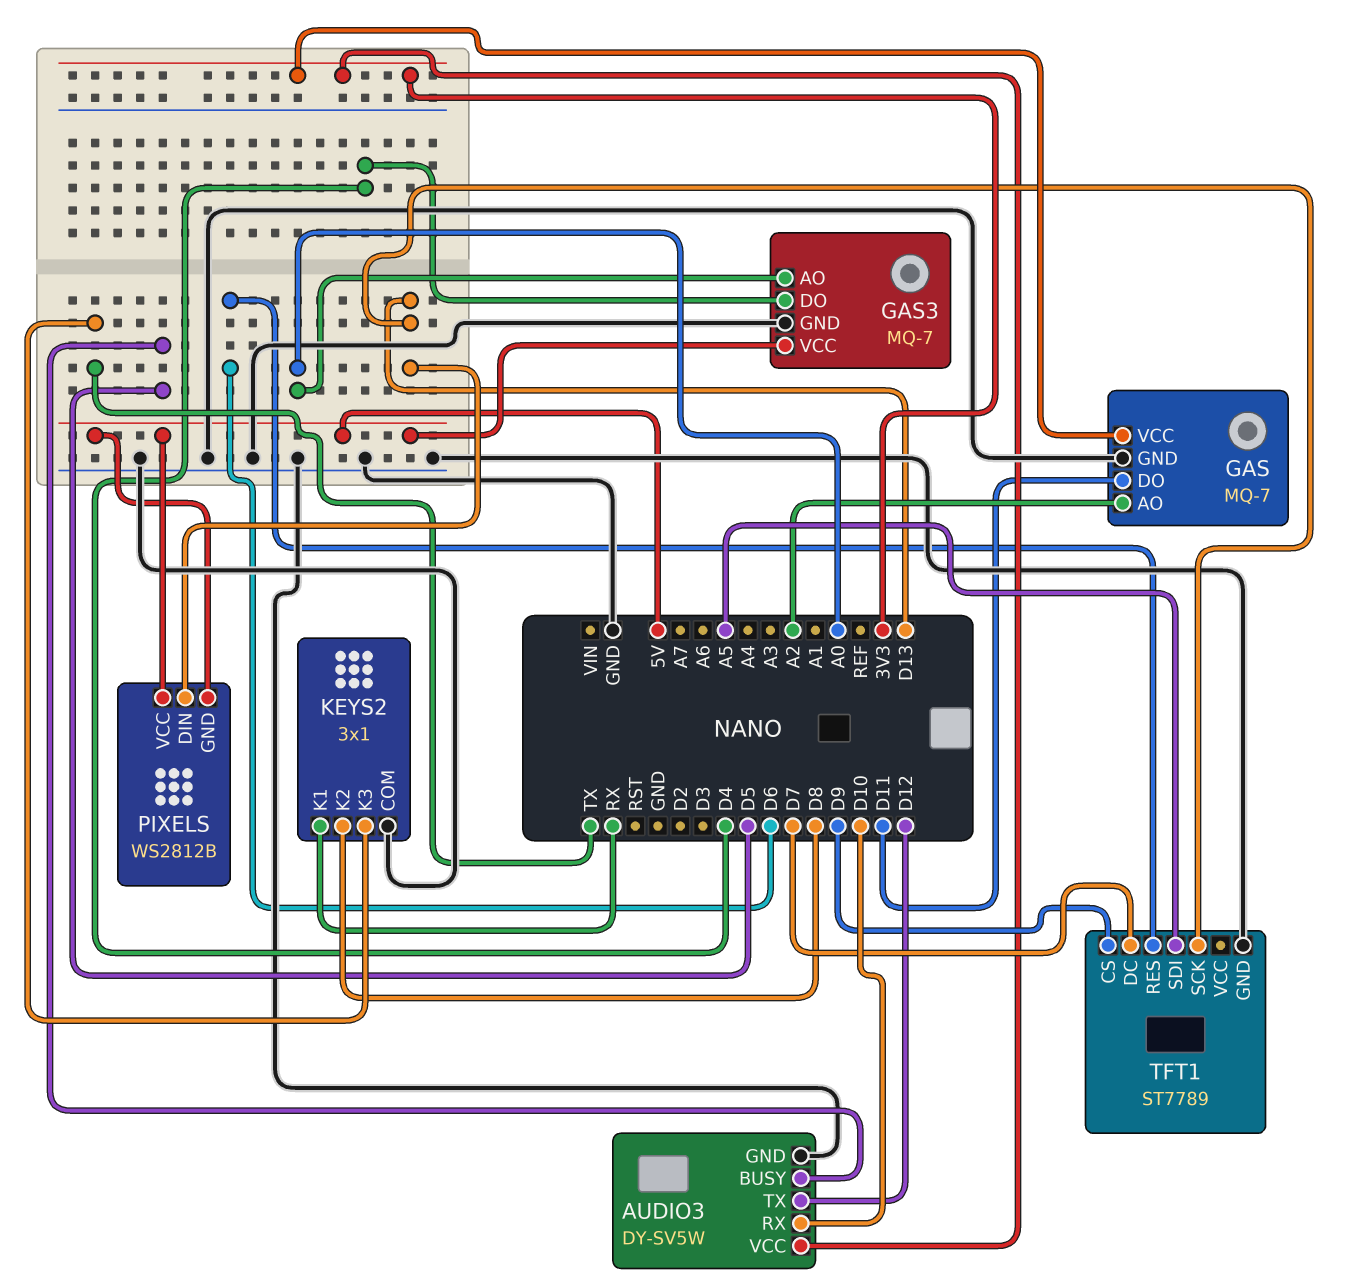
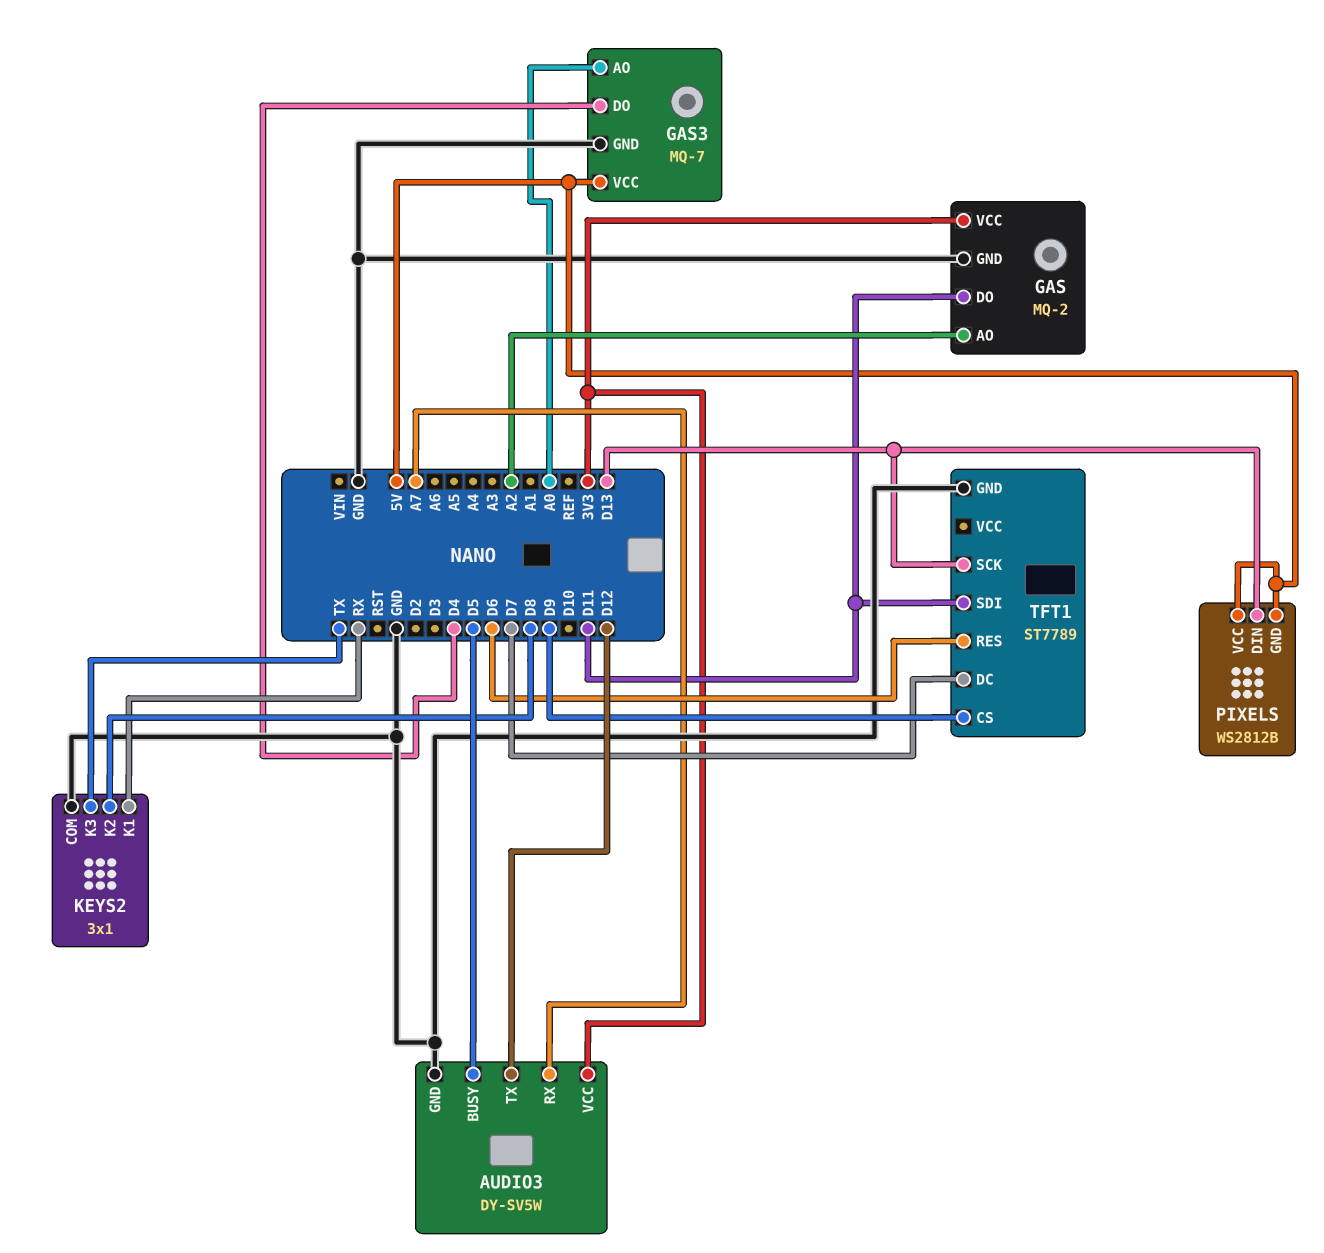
AUDIO3 pin RX: D10 -> A7
GAS: MQ-7 -> MQ-2
TFT1 pin SDI: A5 -> D11

